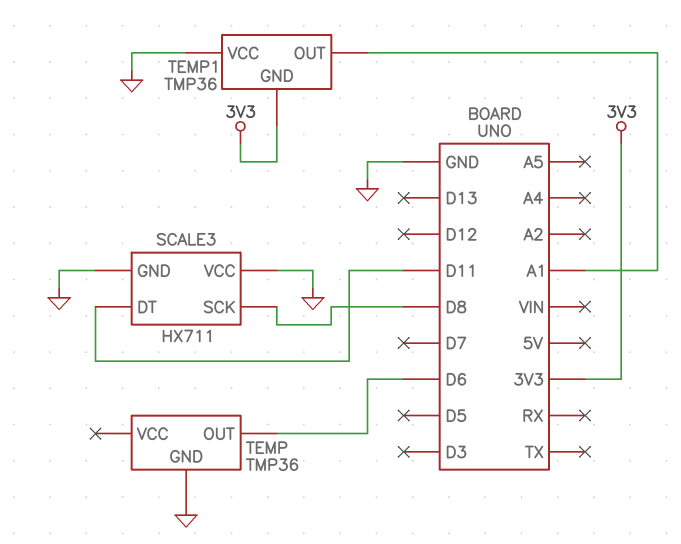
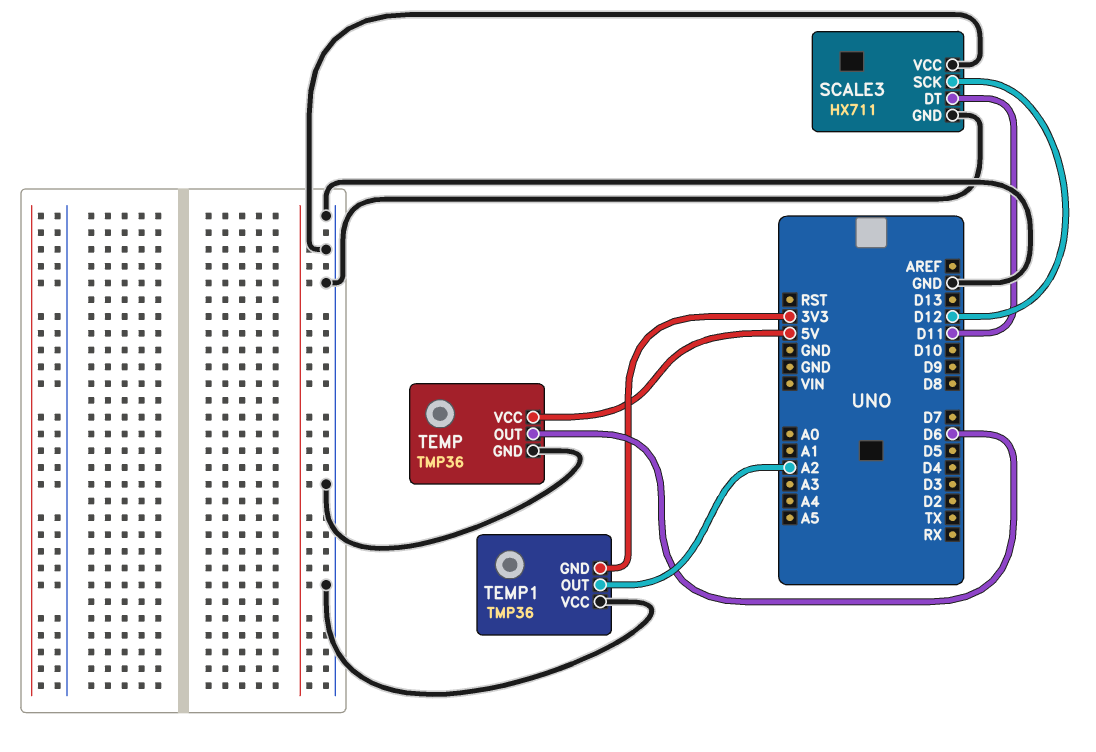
SCALE3 pin SCK: D8 -> D12
TEMP pin VCC: none -> 5V
TEMP1 pin OUT: A1 -> A2

